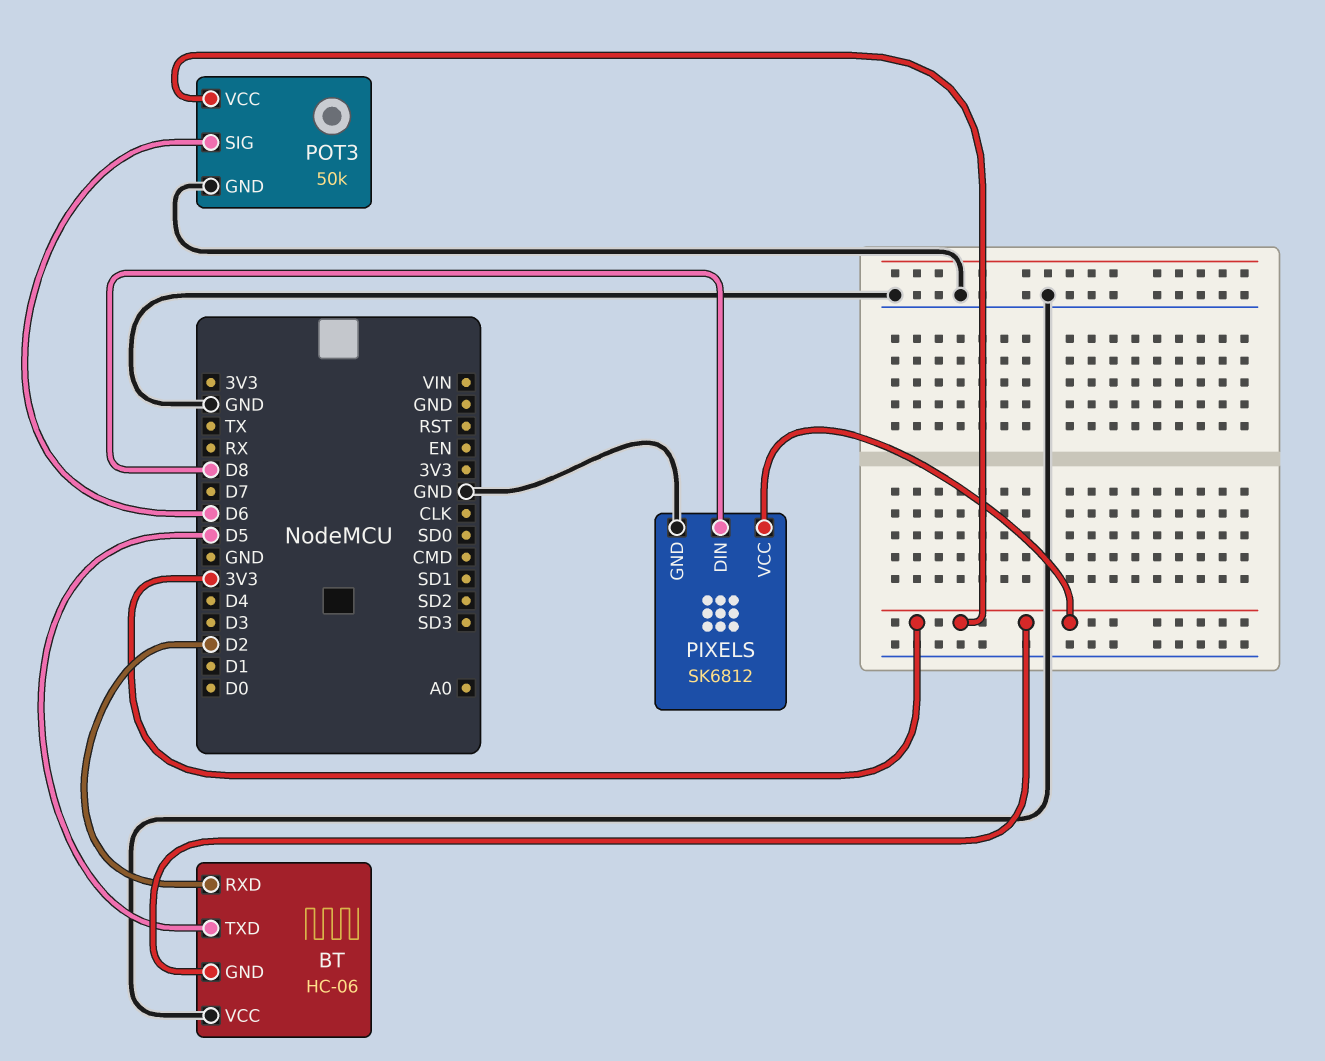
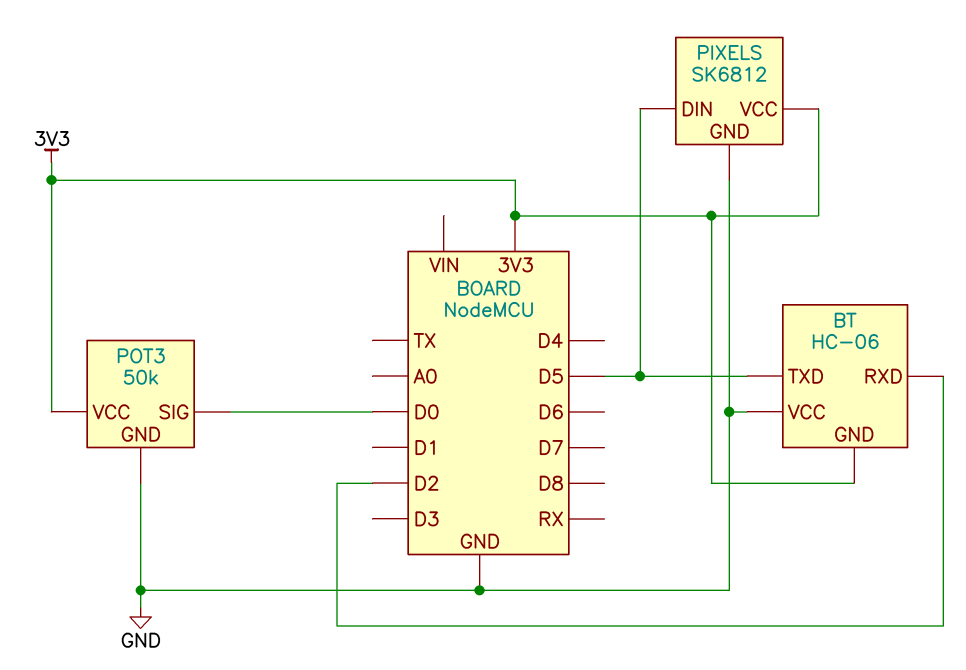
PIXELS pin DIN: D8 -> D5
POT3 pin SIG: D6 -> D0

